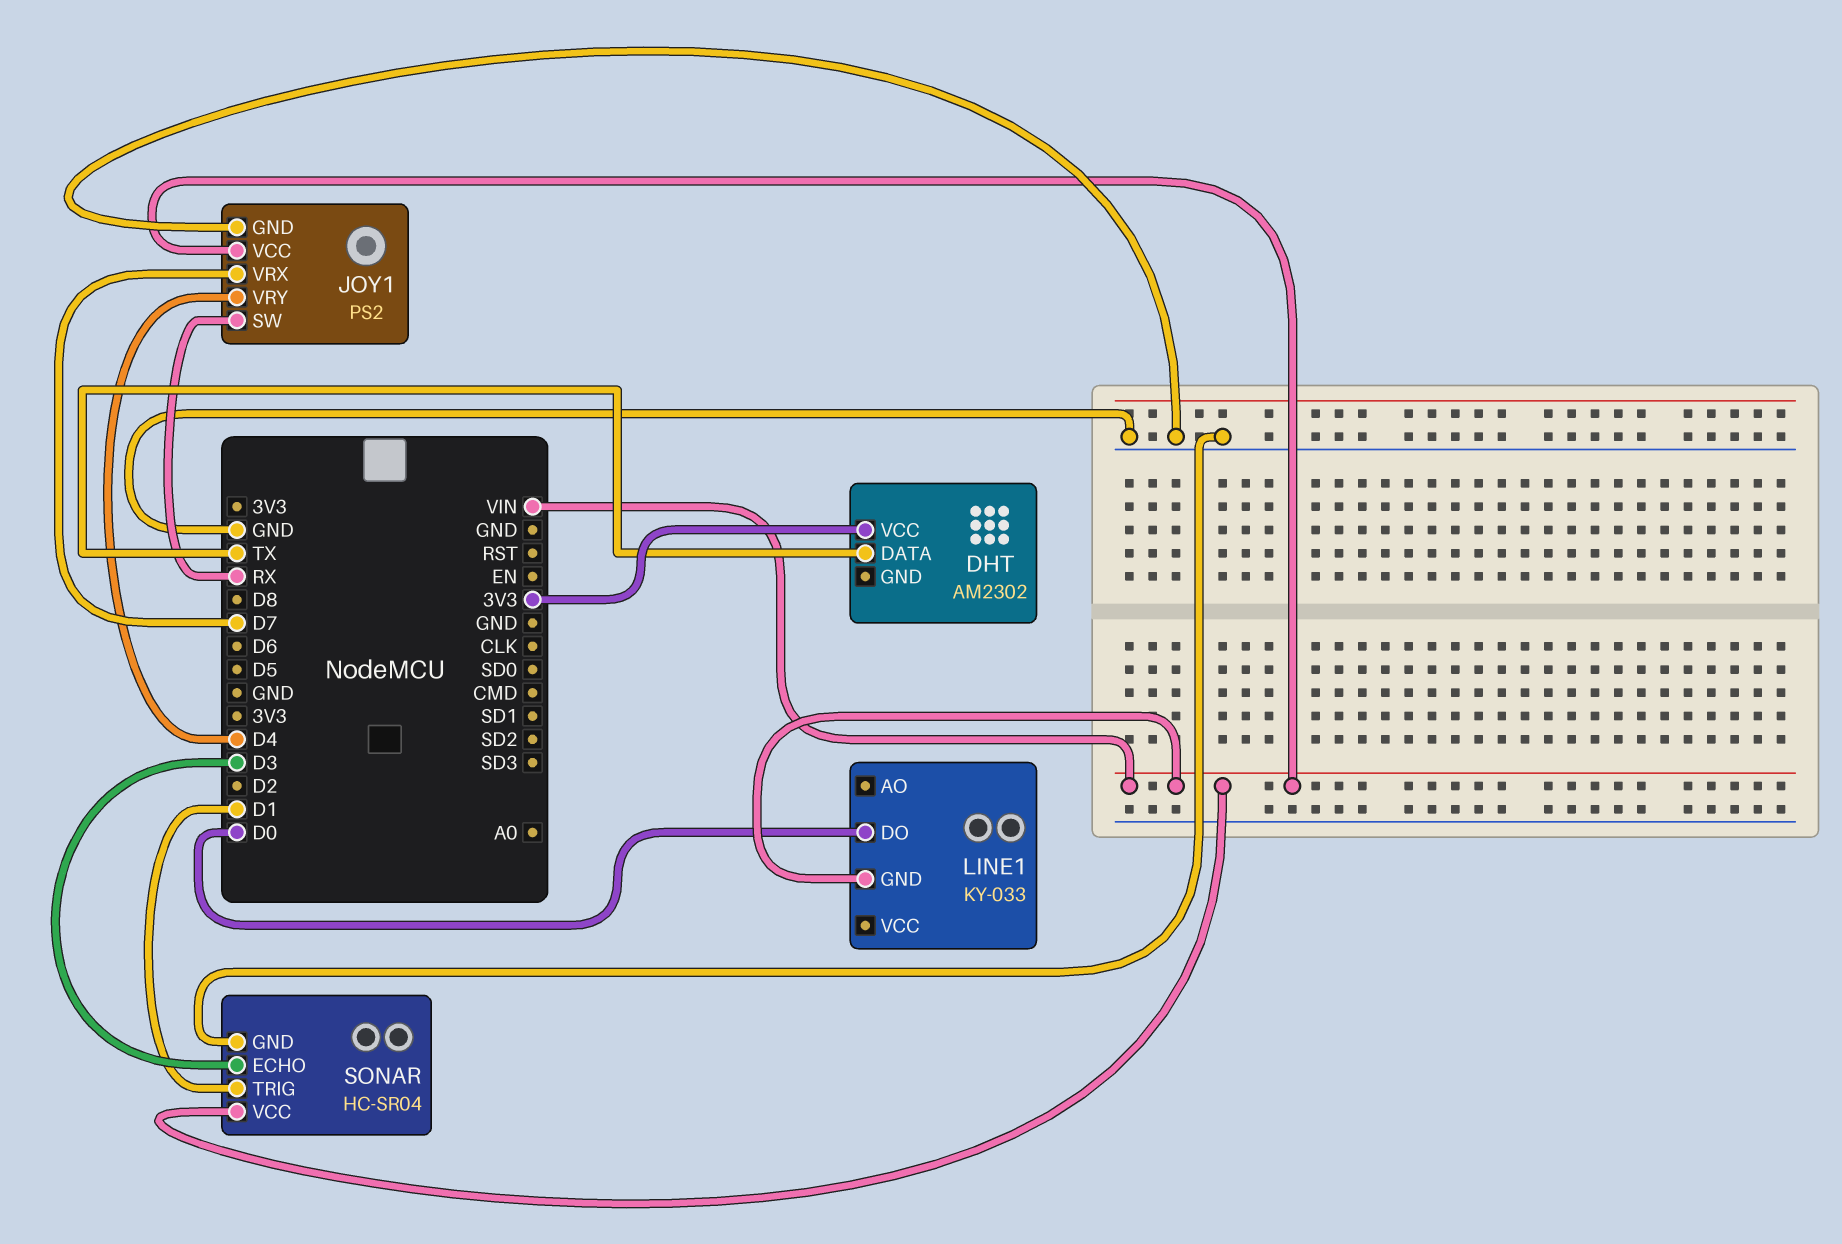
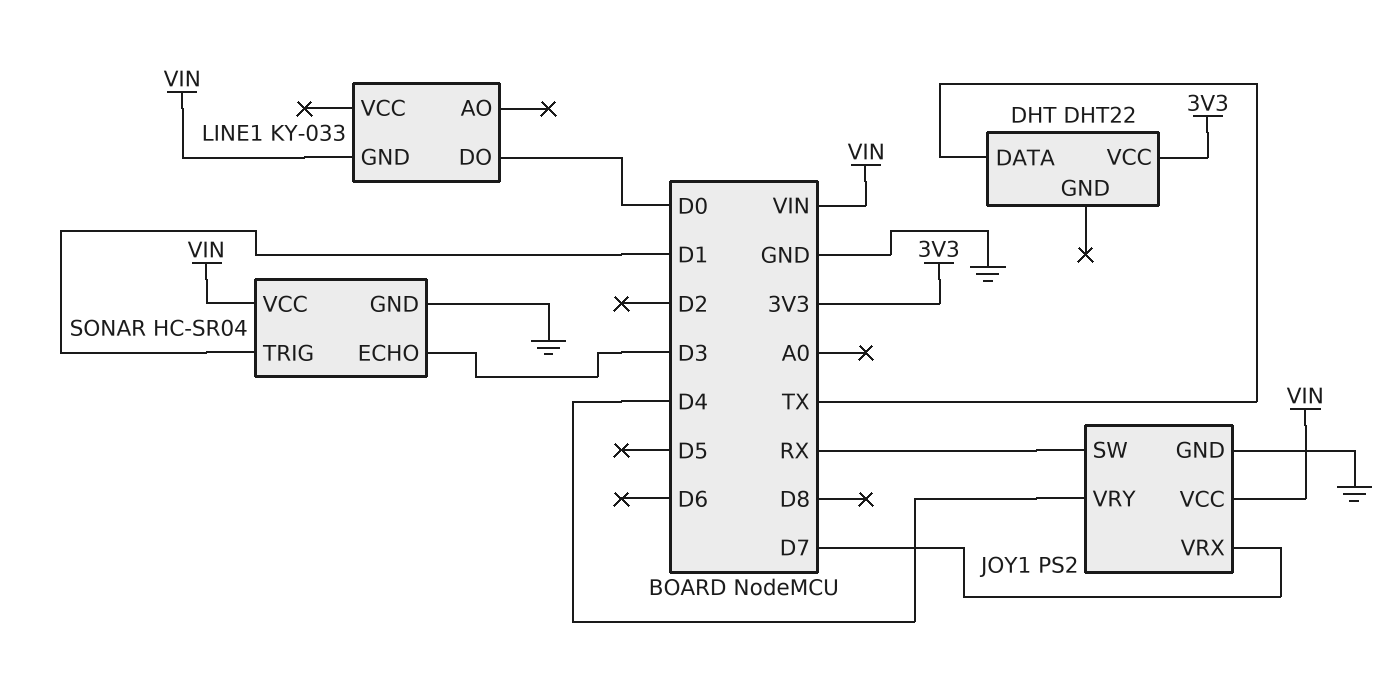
DHT: AM2302 -> DHT22

